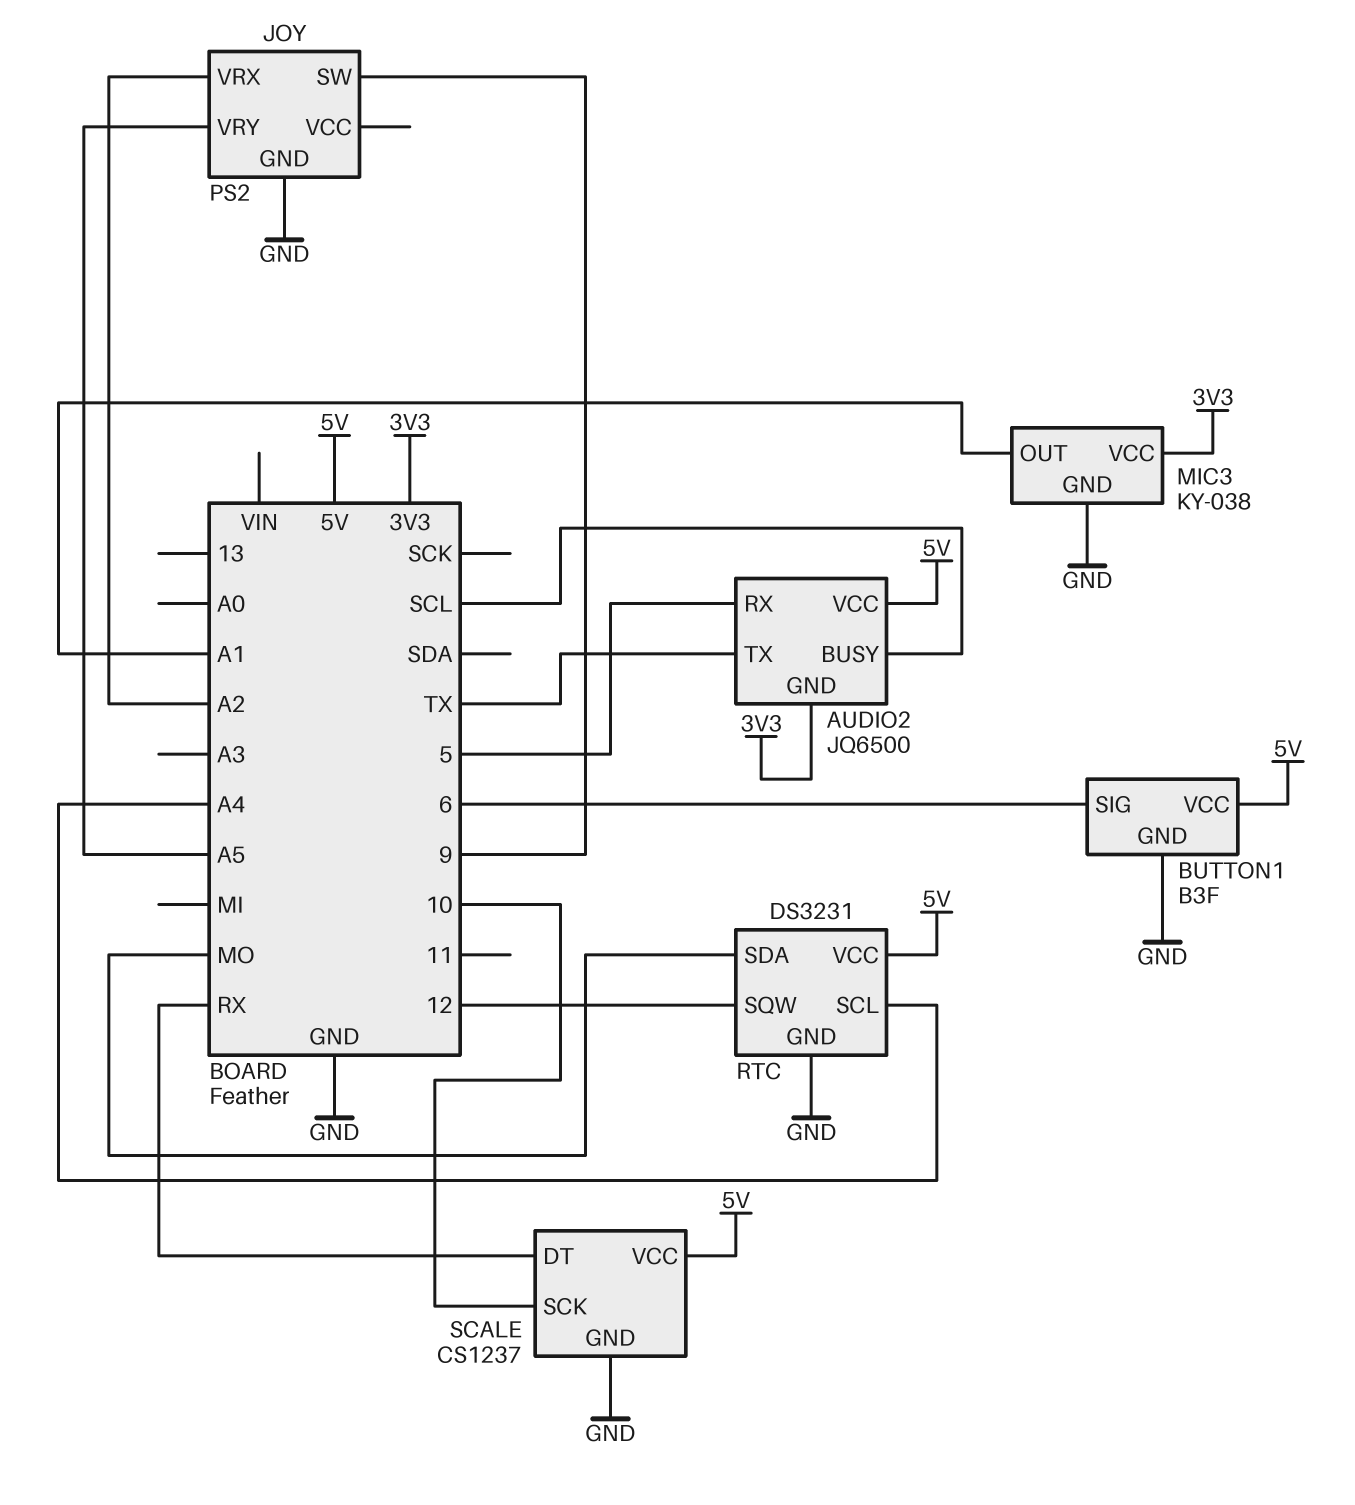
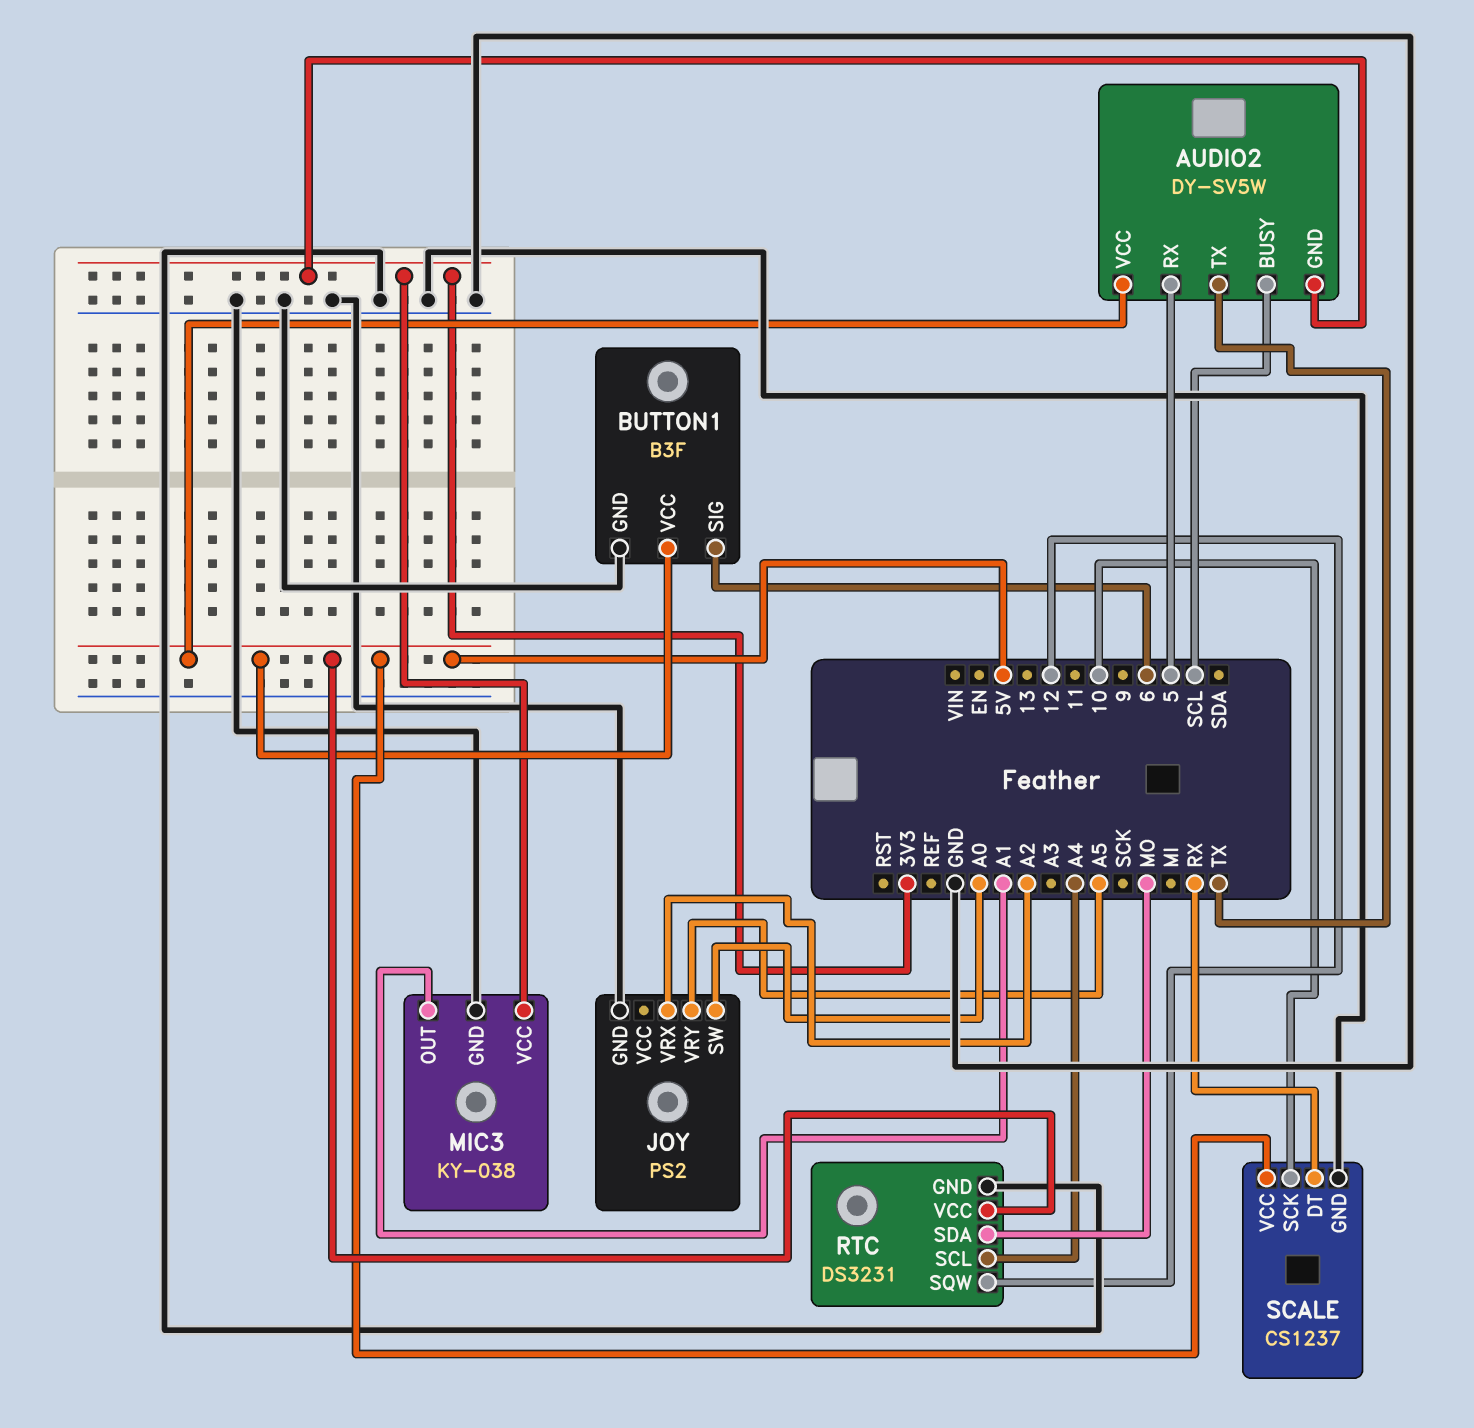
AUDIO2: JQ6500 -> DY-SV5W
JOY pin SW: 9 -> A0

